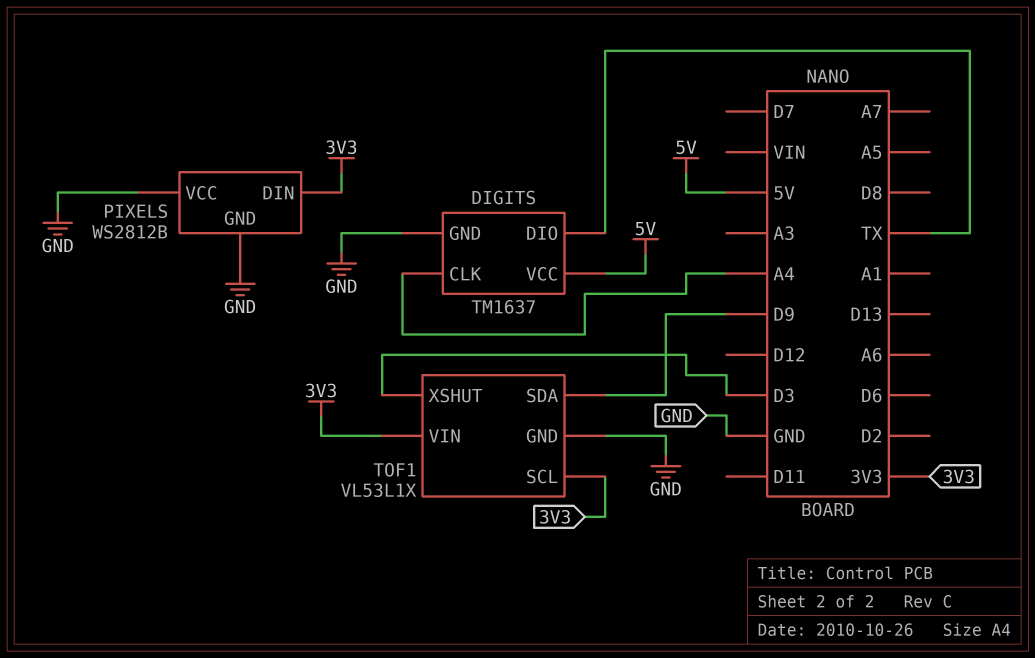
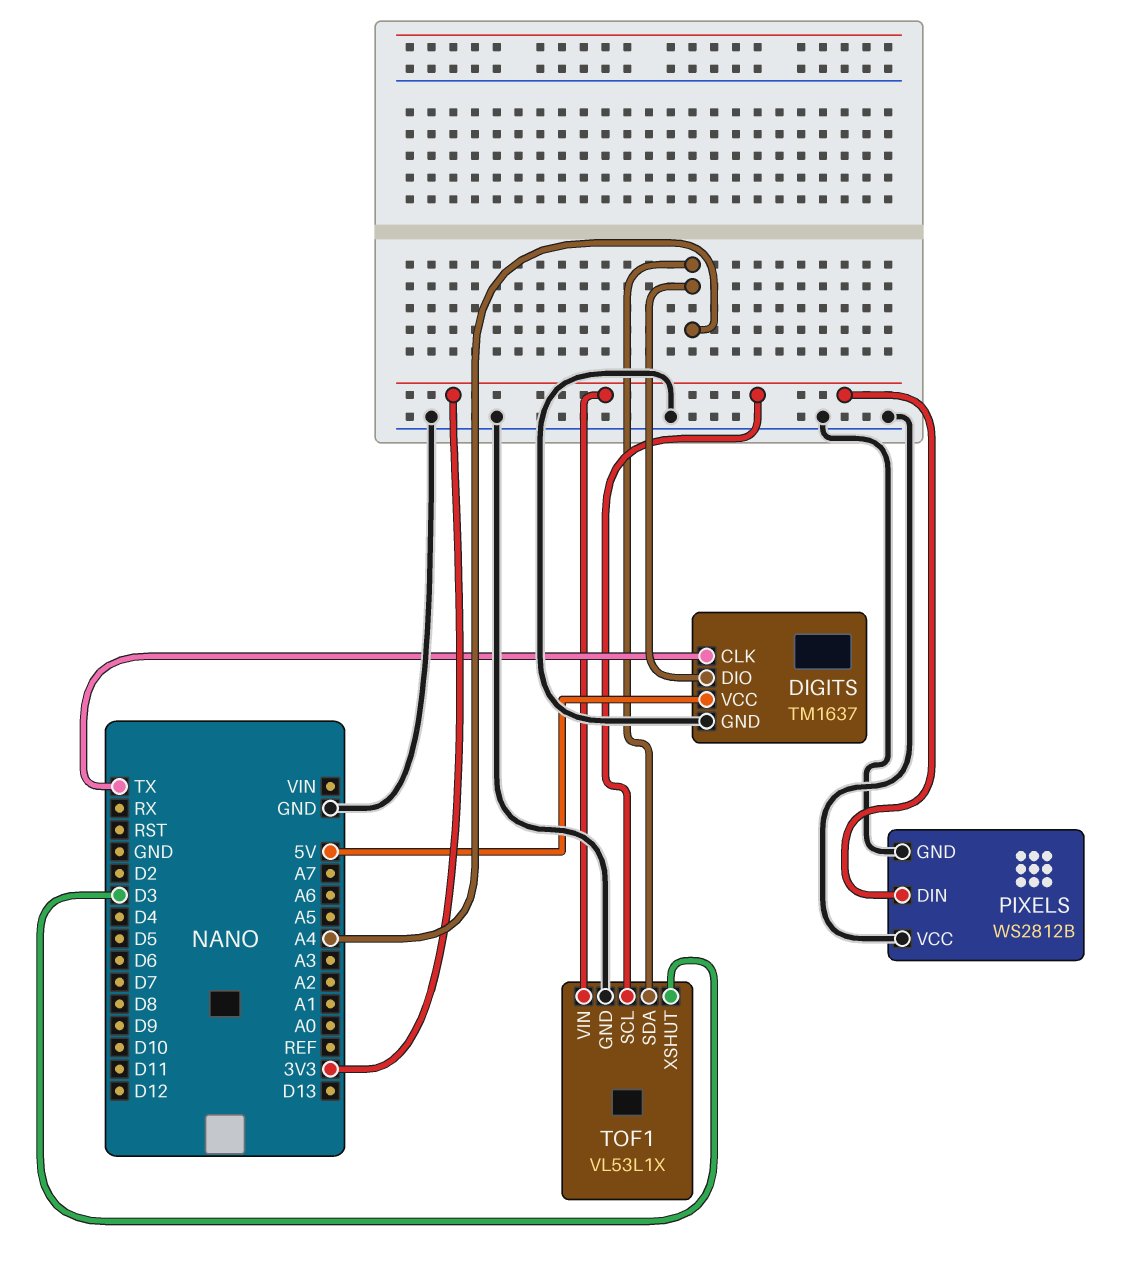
DIGITS pin CLK: A4 -> TX
DIGITS pin DIO: TX -> A4
TOF1 pin SDA: D9 -> A4

